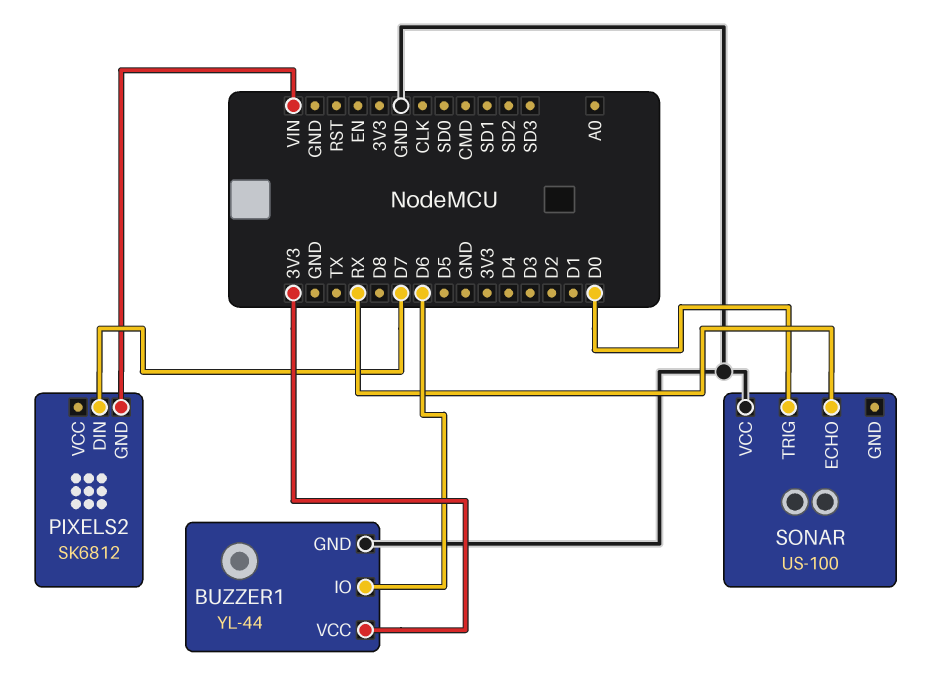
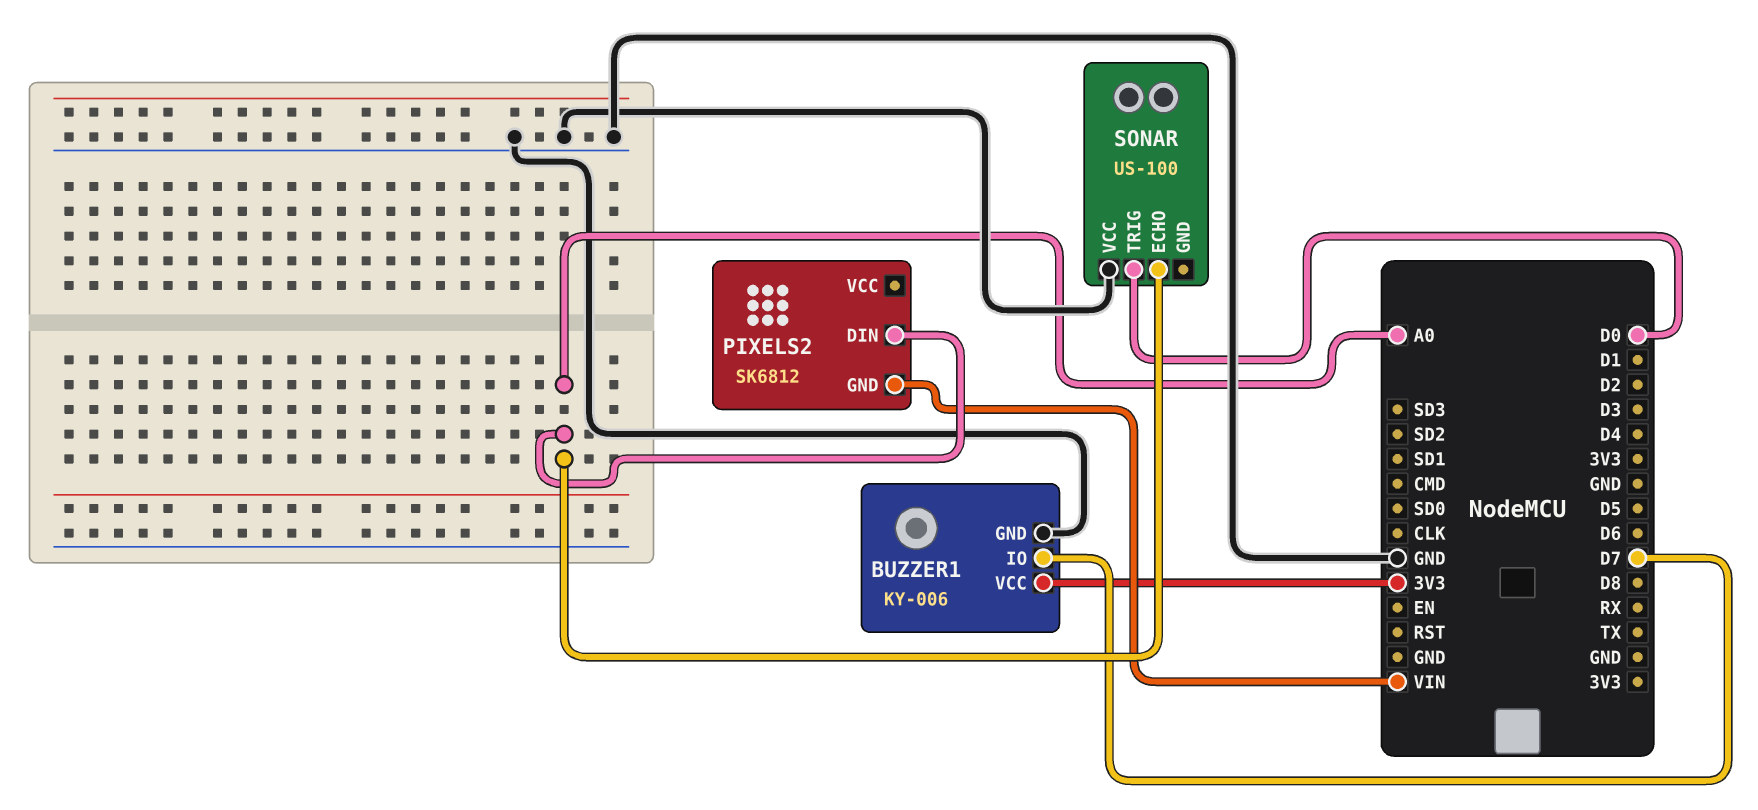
BUZZER1: YL-44 -> KY-006
BUZZER1 pin IO: D6 -> D7
PIXELS2 pin DIN: D7 -> A0
SONAR pin ECHO: RX -> A0

